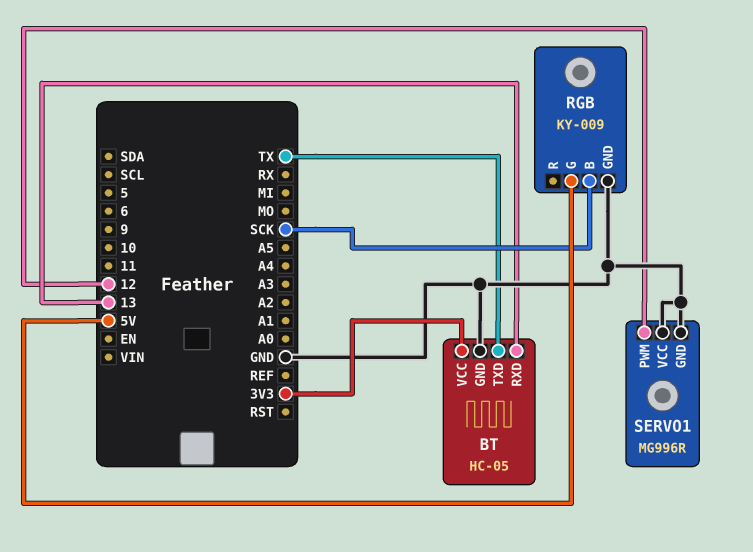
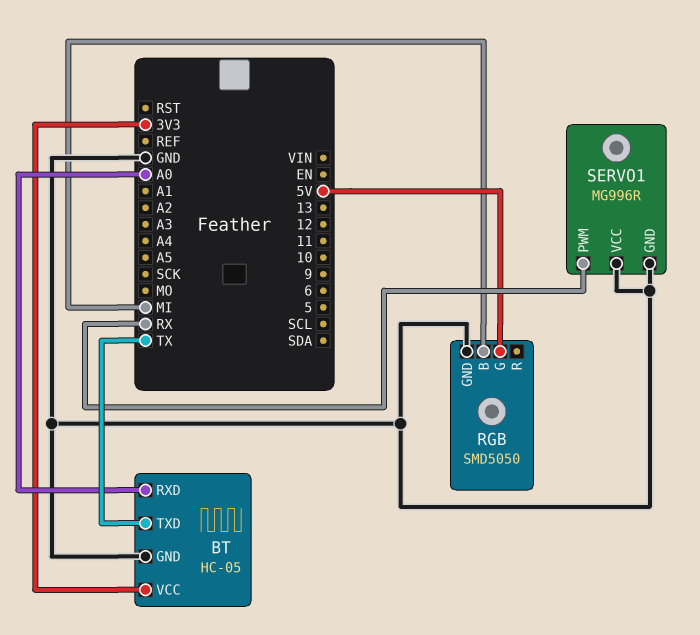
BT pin RXD: 13 -> A0
RGB: KY-009 -> SMD5050
RGB pin B: SCK -> MI
SERVO1 pin PWM: 12 -> RX

